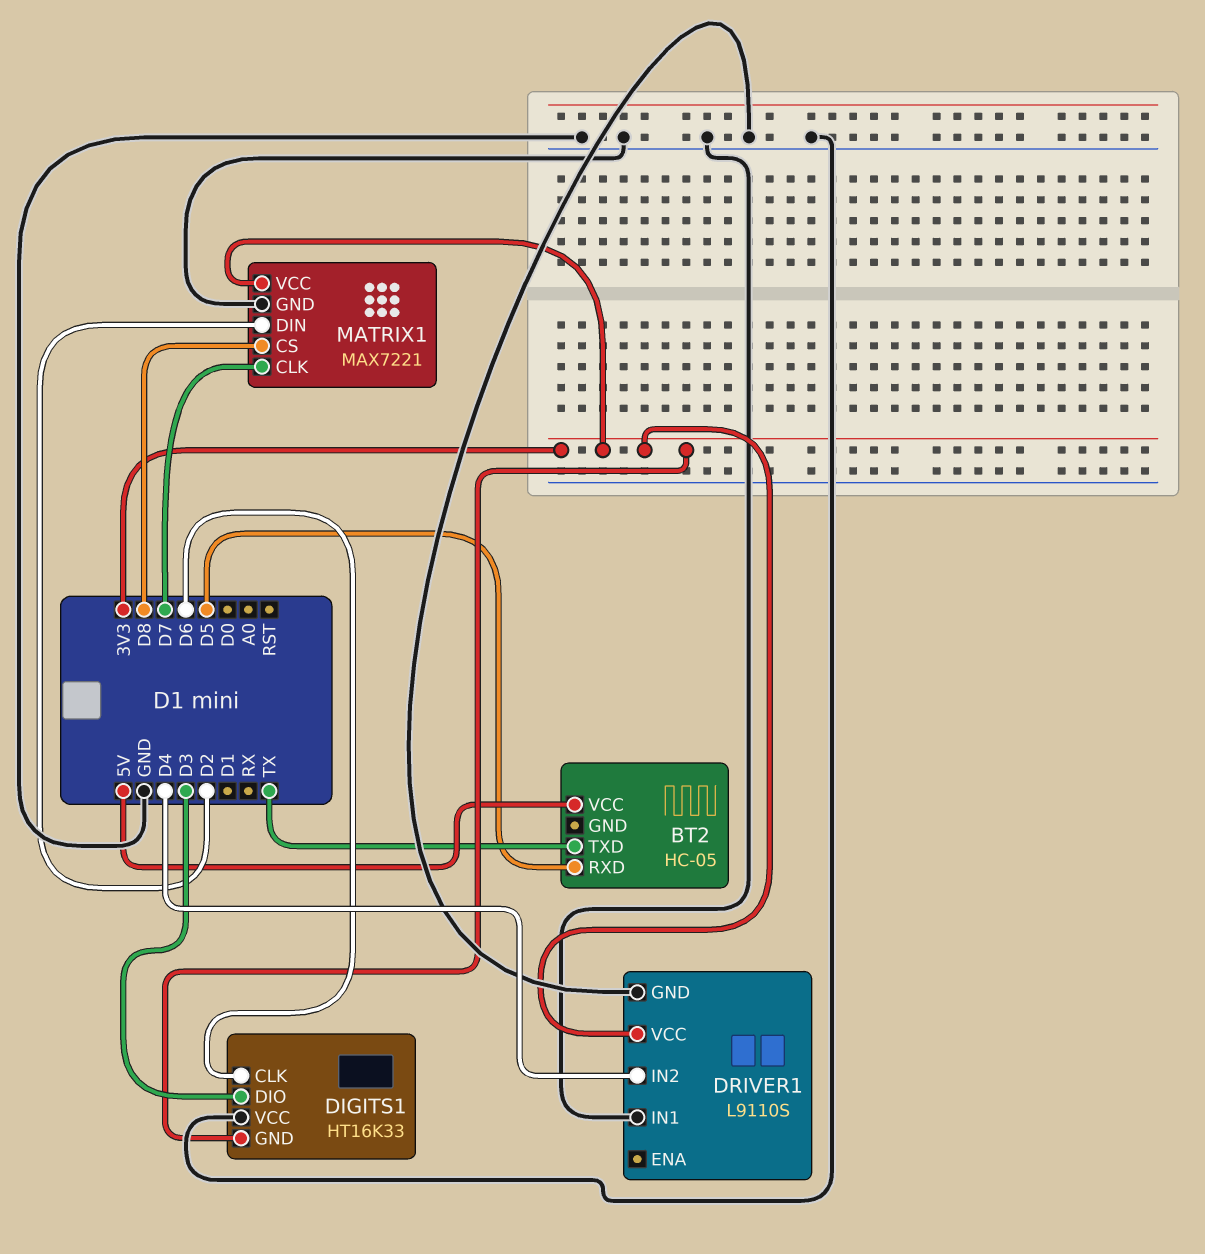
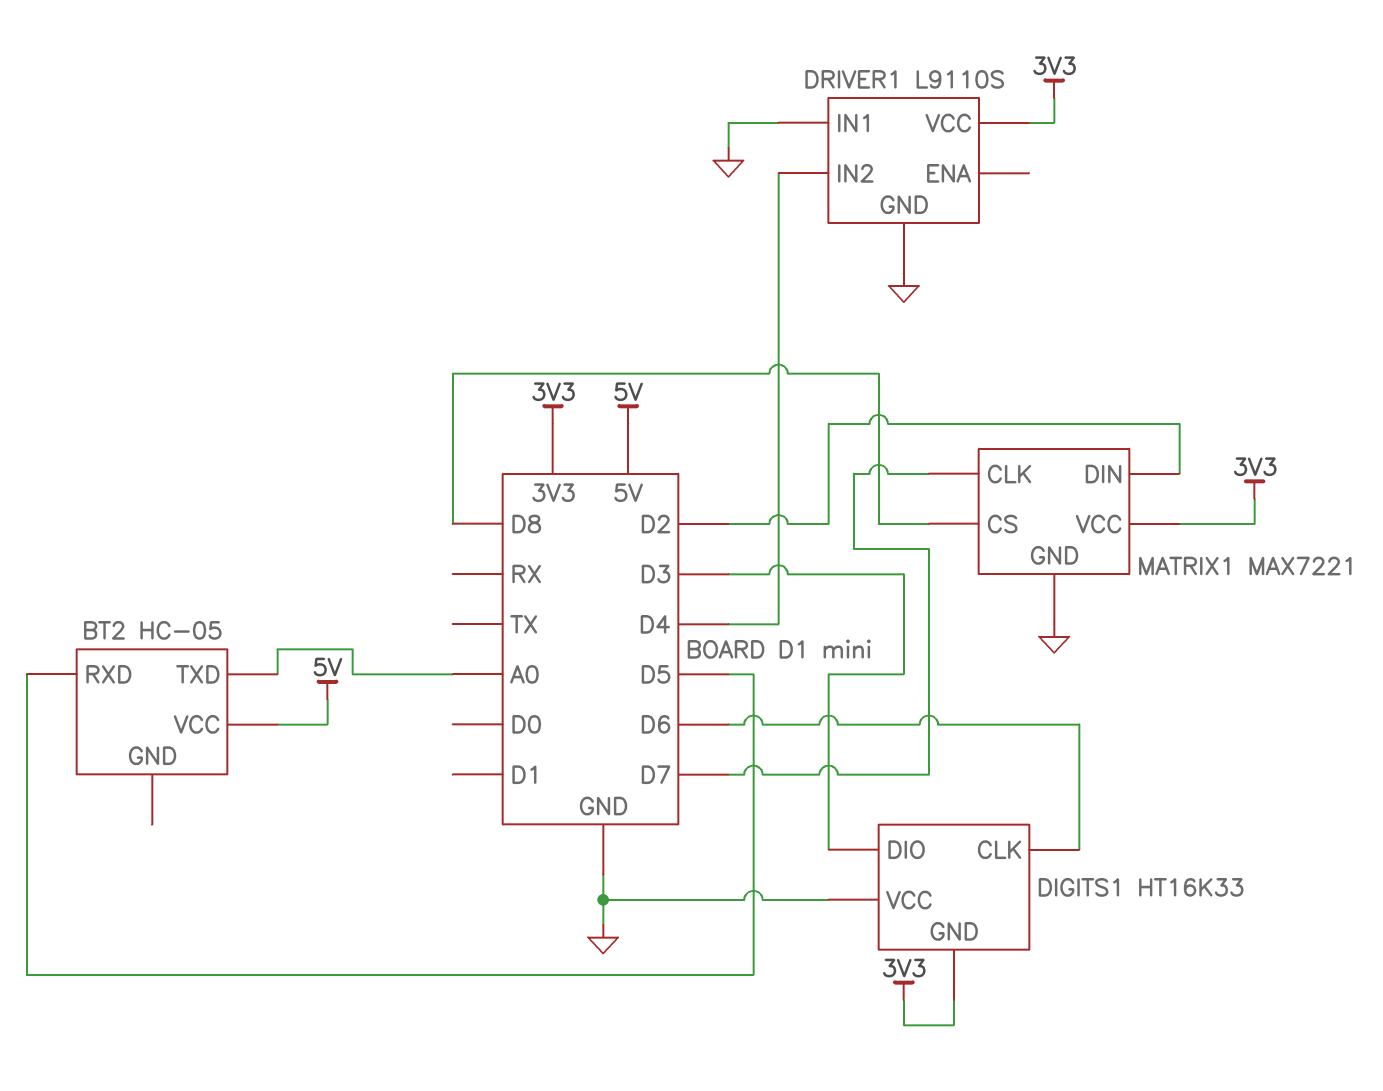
BT2 pin TXD: TX -> A0

